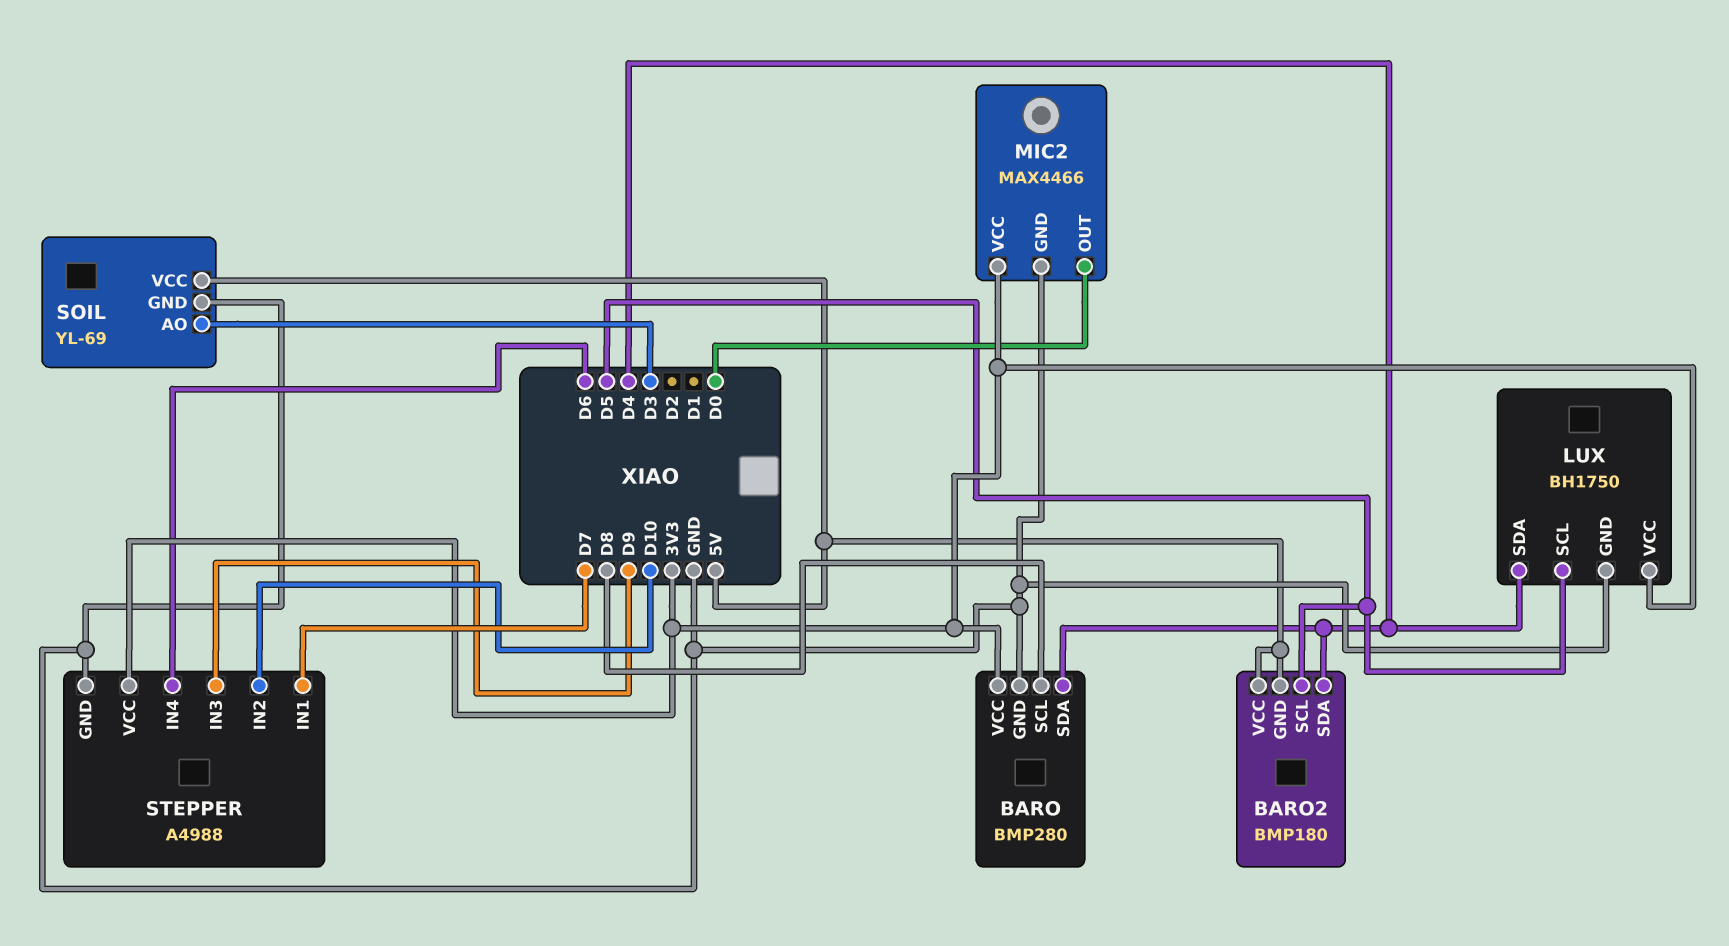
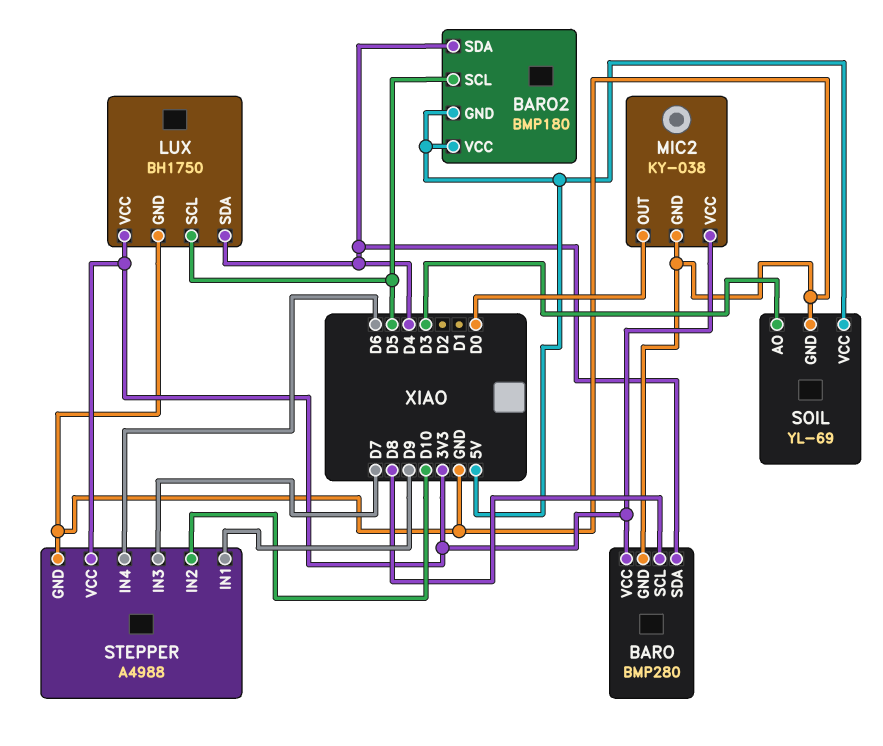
MIC2: MAX4466 -> KY-038
STEPPER pin IN1: D7 -> D9
STEPPER pin IN3: D9 -> D7

